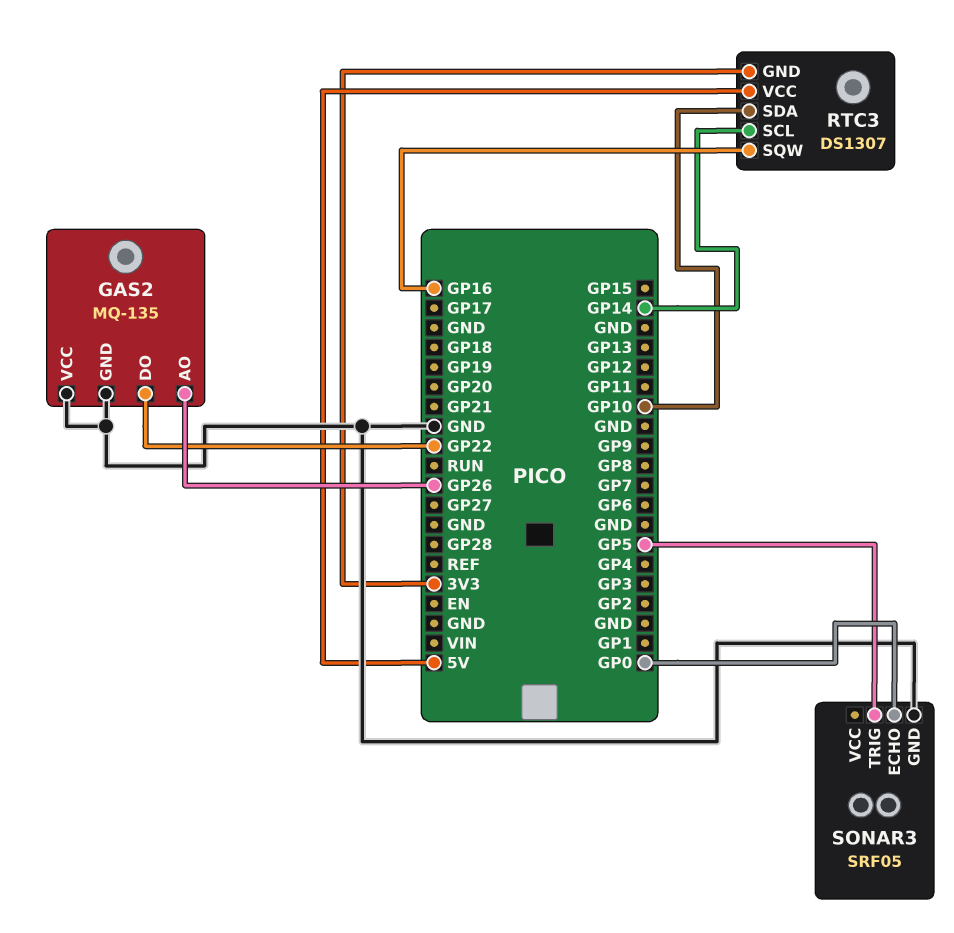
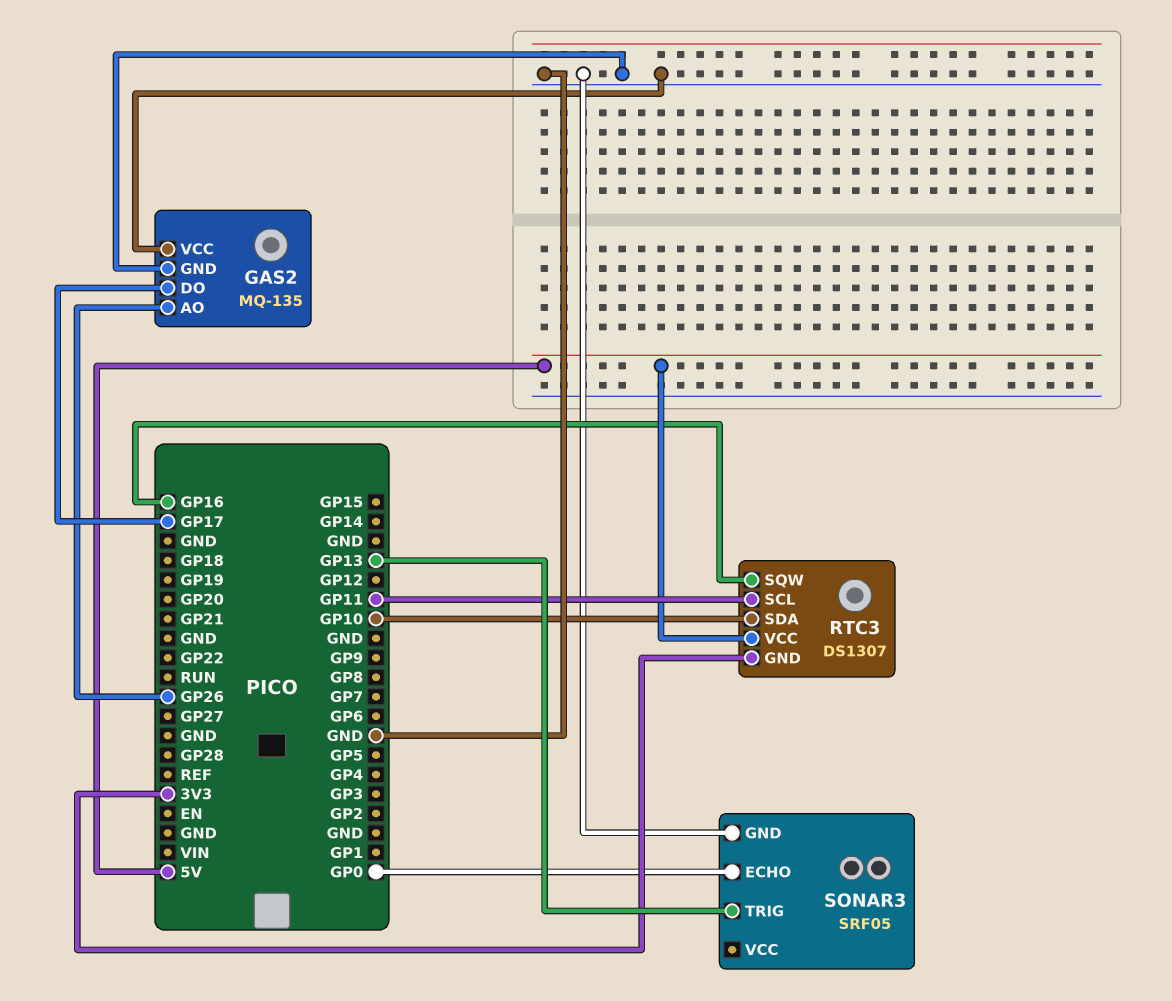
GAS2 pin DO: GP22 -> GP17
RTC3 pin SCL: GP14 -> GP11
SONAR3 pin TRIG: GP5 -> GP13

